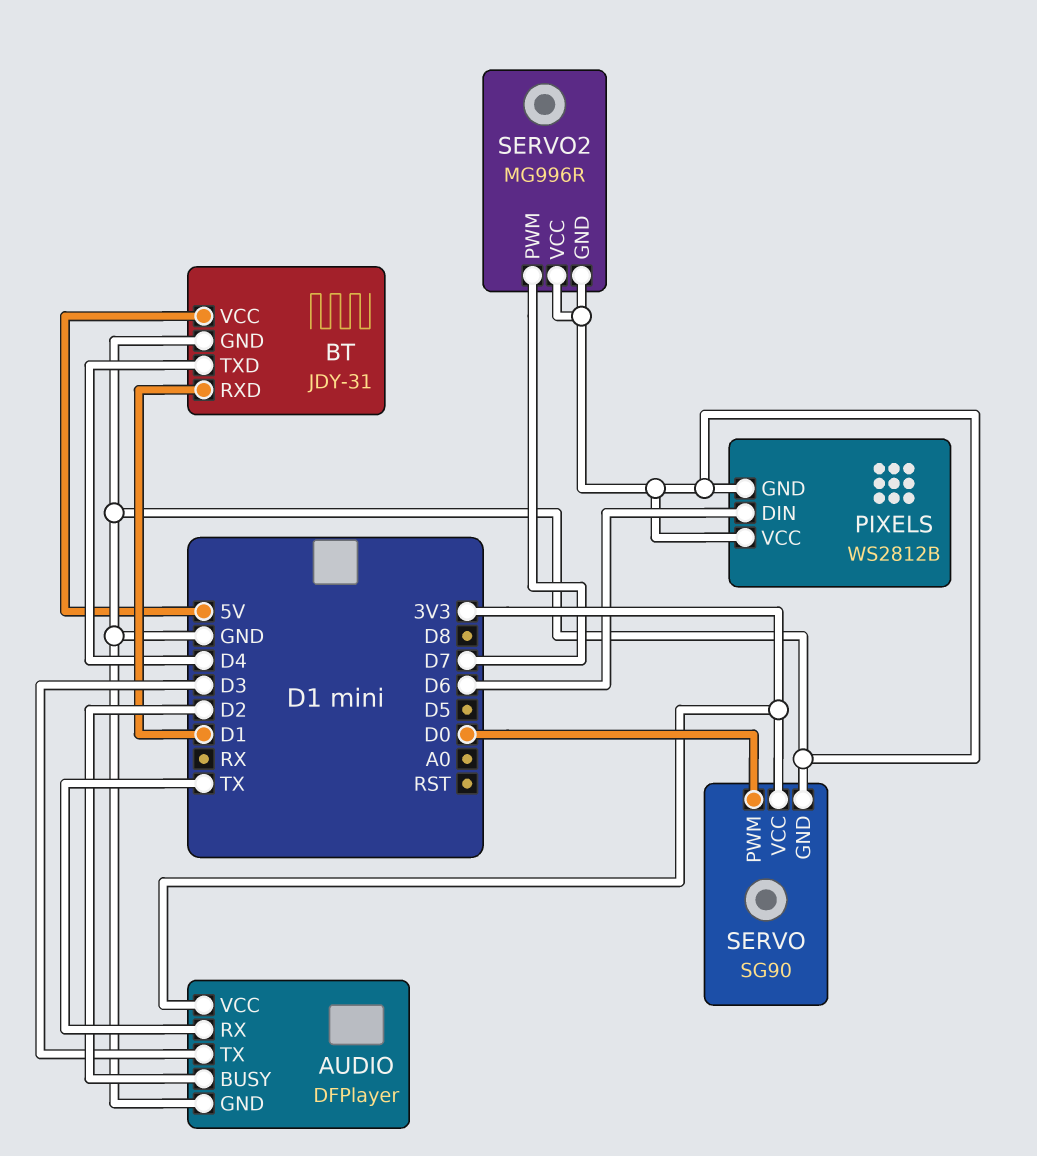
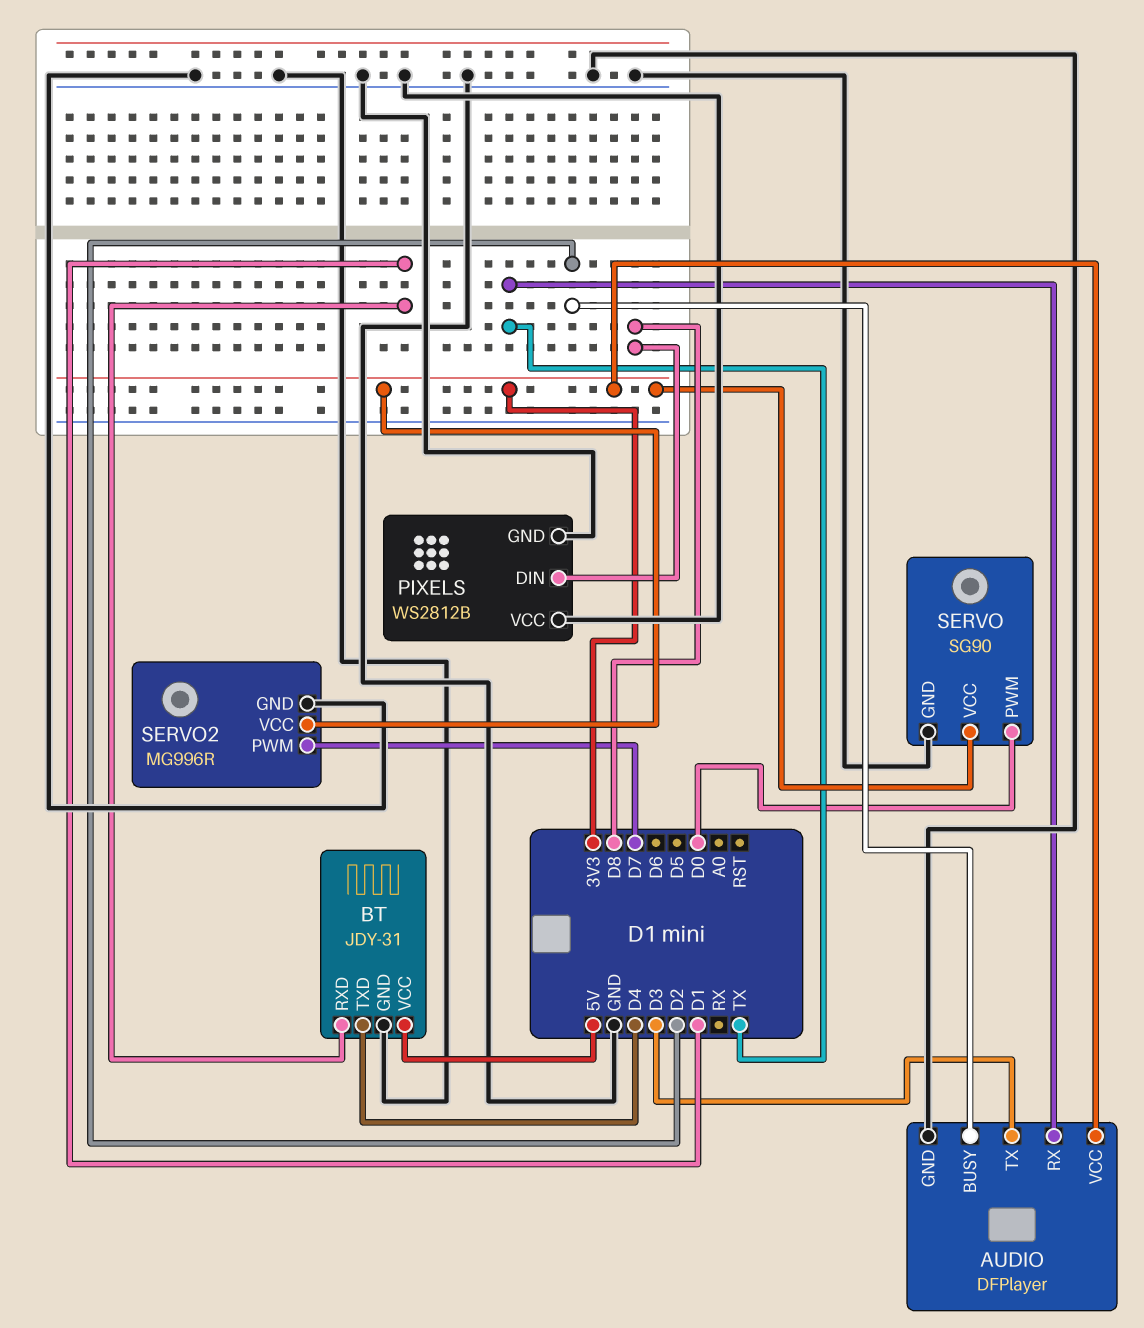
PIXELS pin DIN: D6 -> D8
SERVO2 pin VCC: GND -> 3V3

